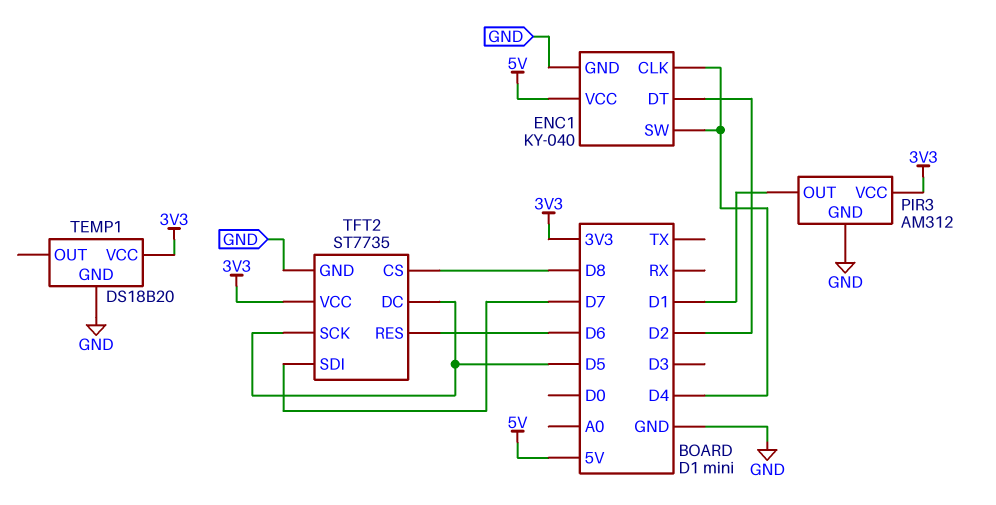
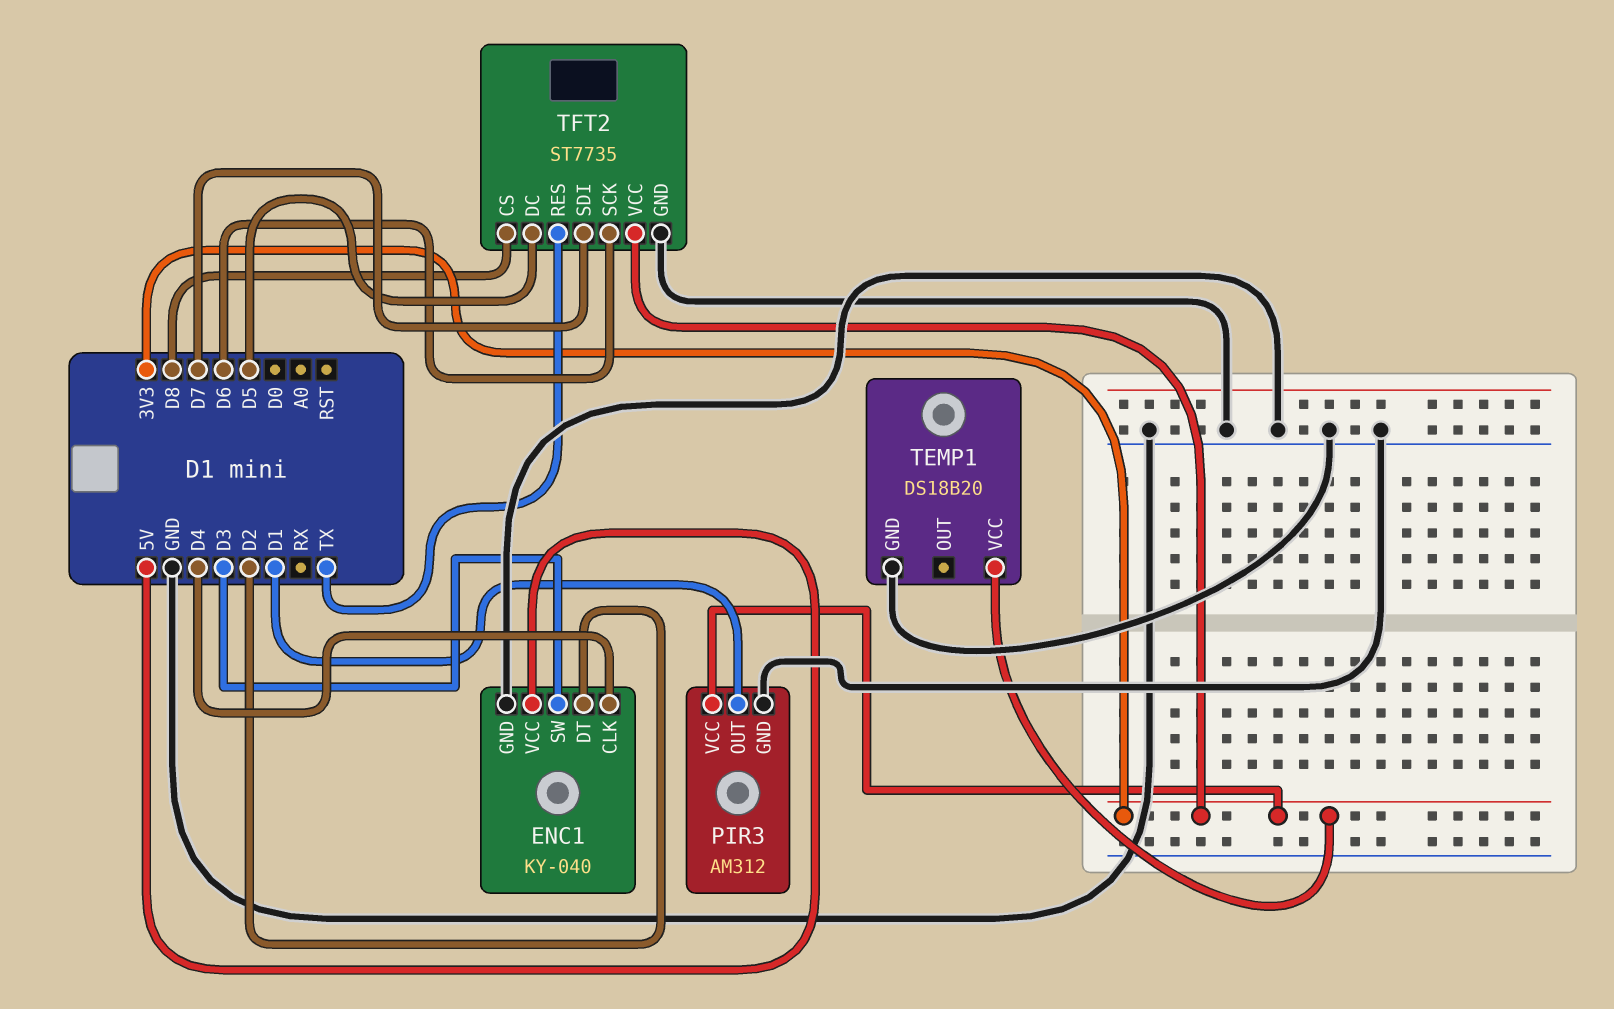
ENC1 pin SW: D4 -> D3
TFT2 pin RES: D6 -> TX
TFT2 pin SCK: D5 -> D6

